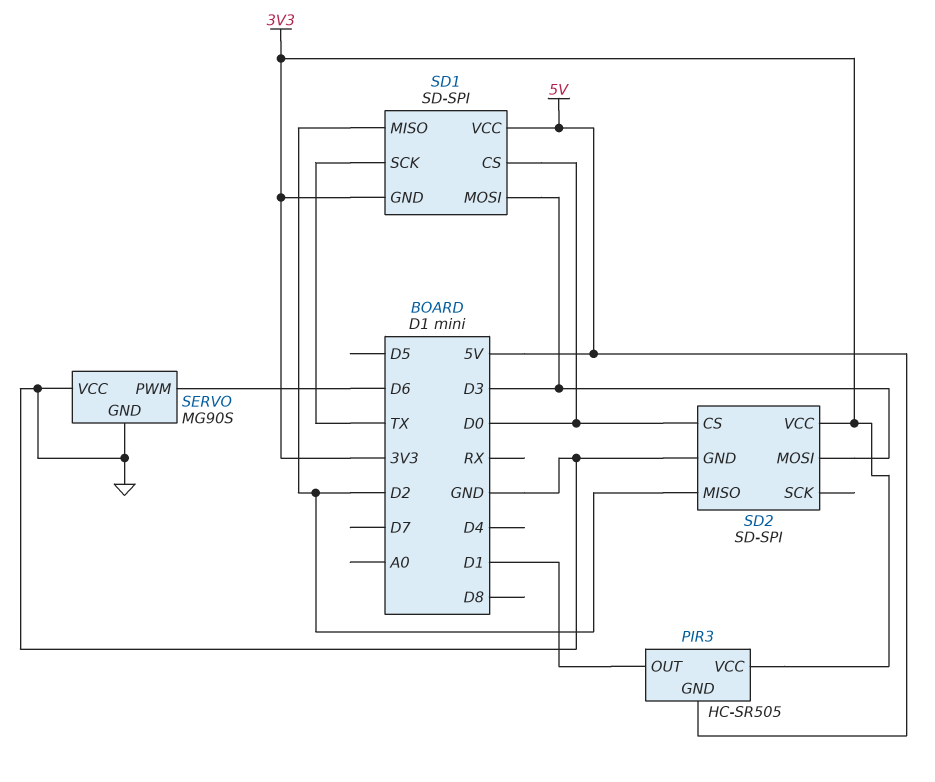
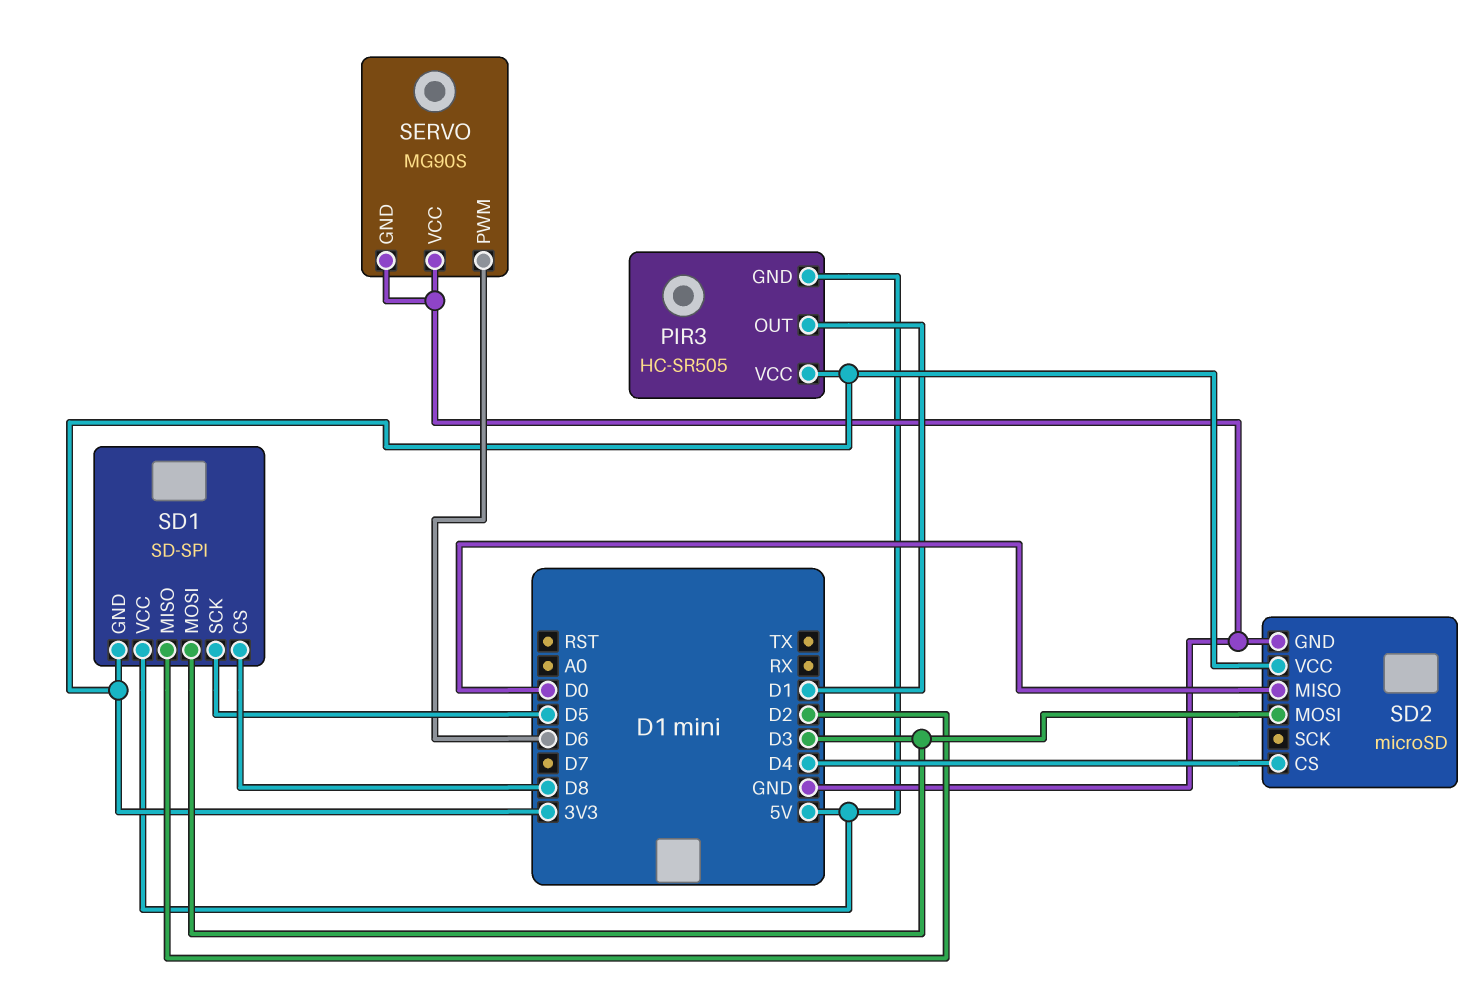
SD1 pin CS: D0 -> D8
SD1 pin SCK: TX -> D5
SD2: SD-SPI -> microSD
SD2 pin CS: D0 -> D4
SD2 pin MISO: D2 -> D0

